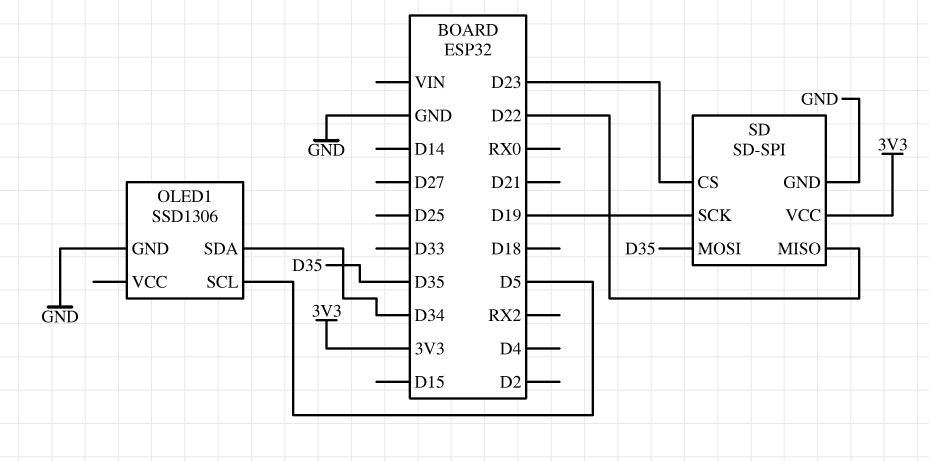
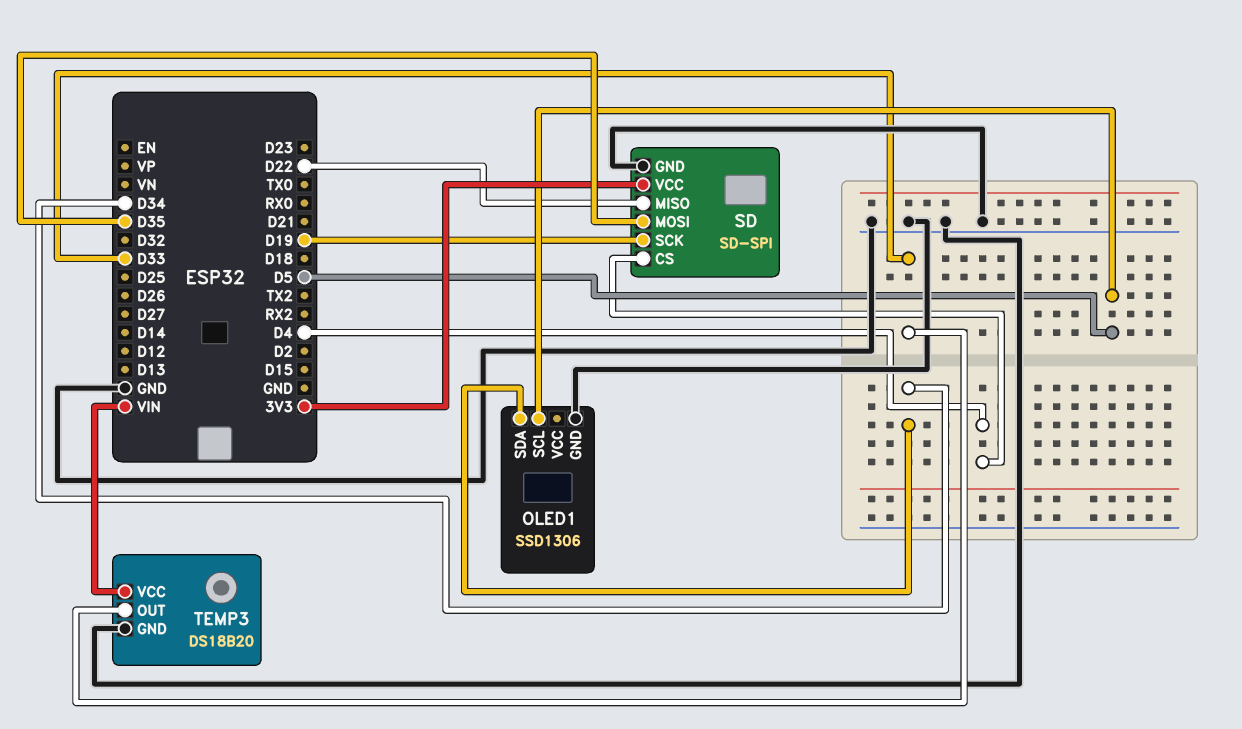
SD pin CS: D23 -> D4
TEMP3: none -> DS18B20
TEMP3 pin GND: none -> GND
TEMP3 pin OUT: none -> D33
TEMP3 pin VCC: none -> VIN

